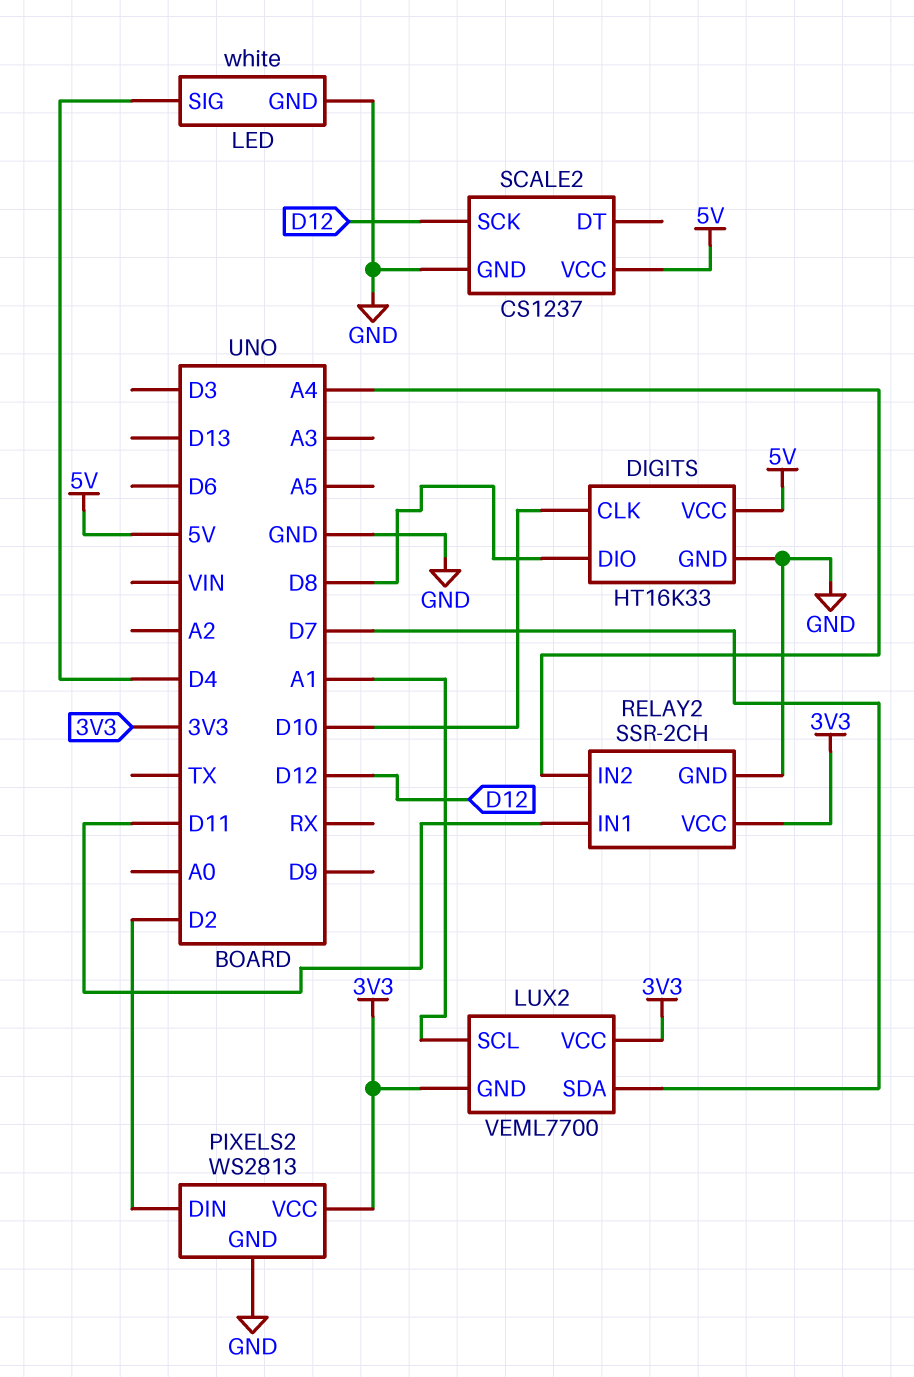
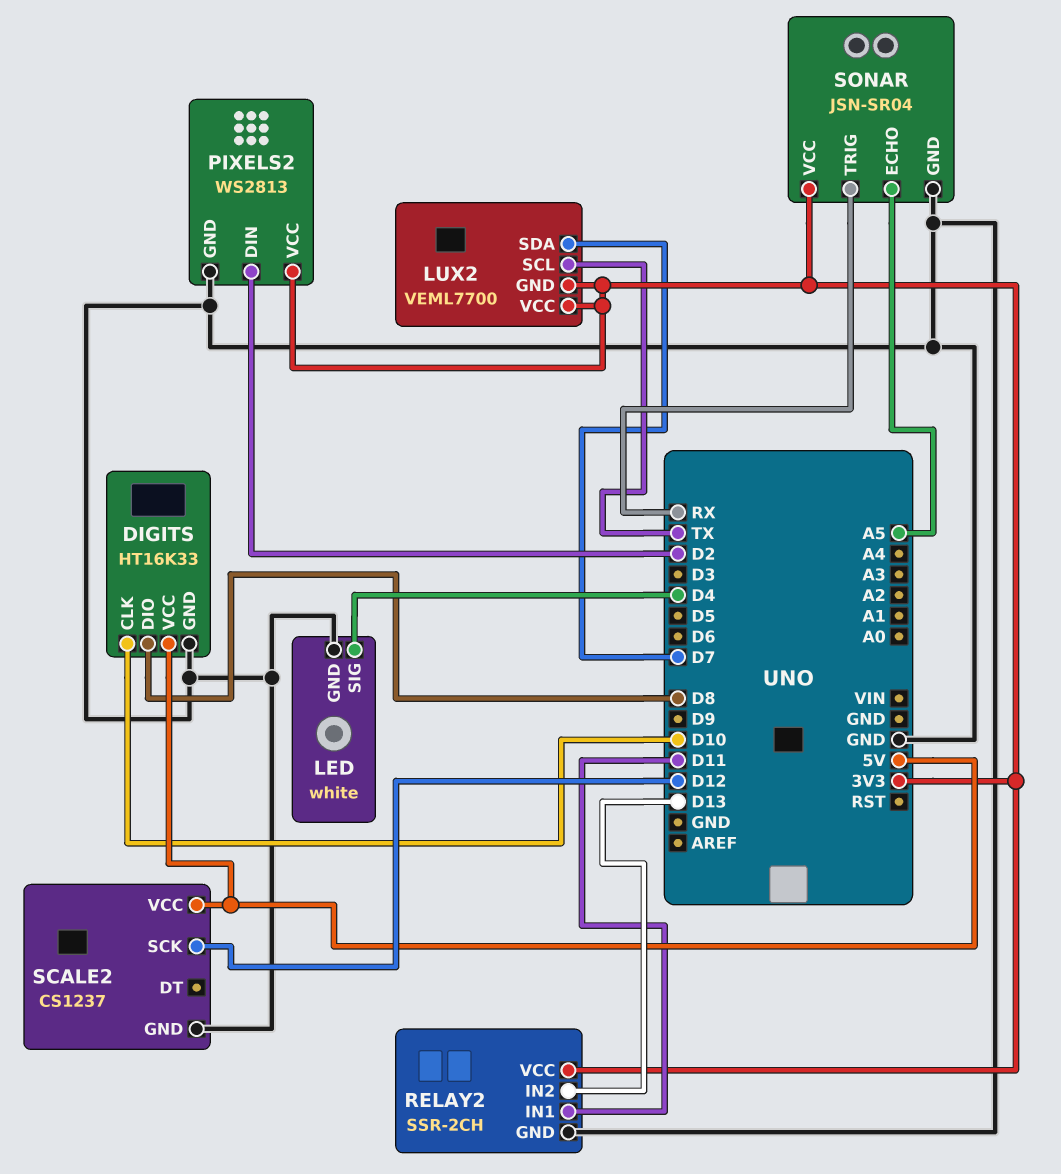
LUX2 pin SCL: A1 -> TX
RELAY2 pin IN2: A4 -> D13
SONAR: none -> JSN-SR04
SONAR pin ECHO: none -> A5
SONAR pin GND: none -> GND
SONAR pin TRIG: none -> RX
SONAR pin VCC: none -> 3V3

